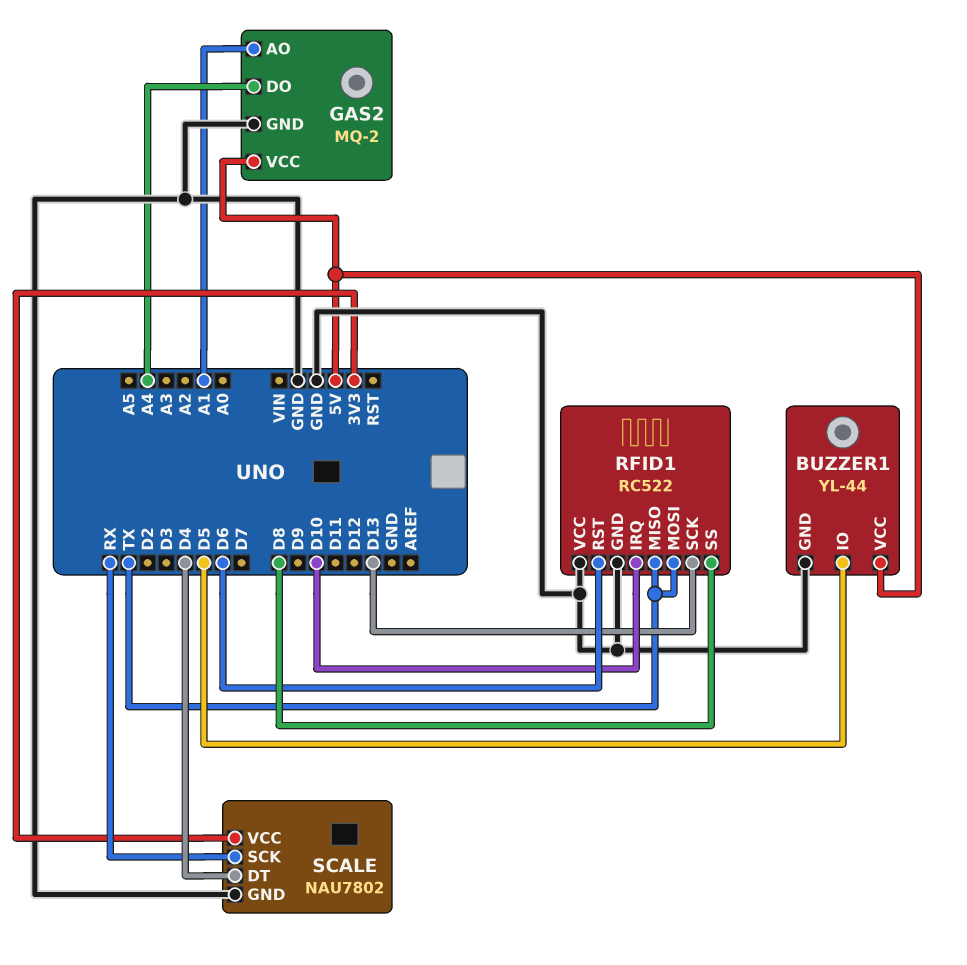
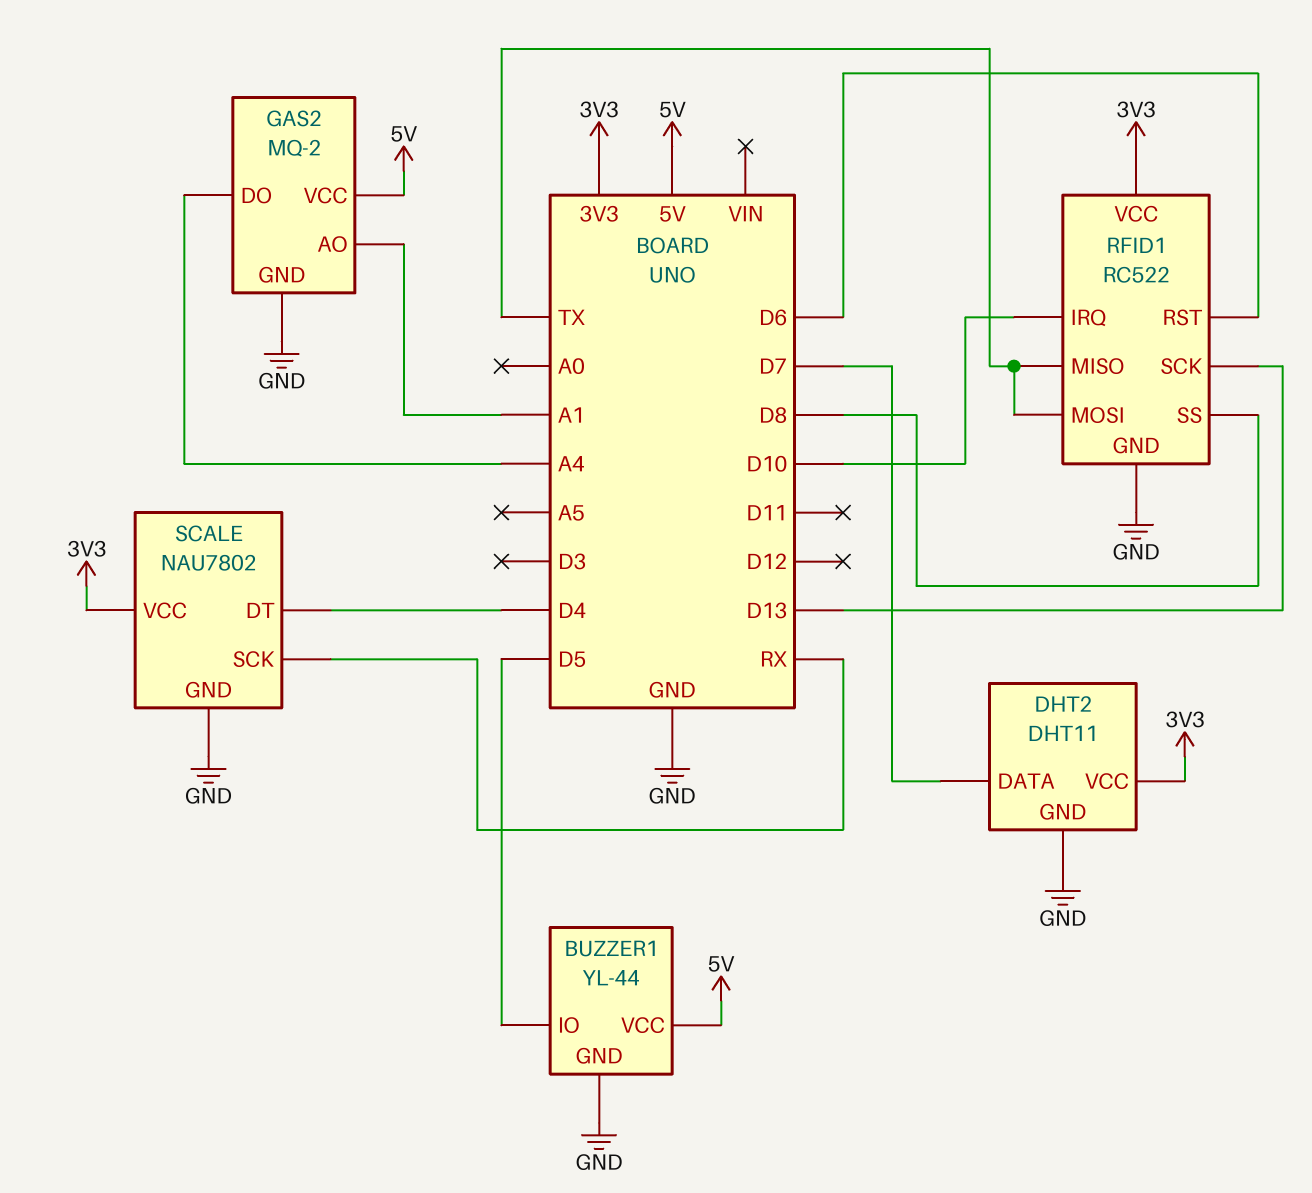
DHT2: none -> DHT11
DHT2 pin DATA: none -> D7
DHT2 pin GND: none -> GND
DHT2 pin VCC: none -> 3V3
RFID1 pin VCC: GND -> 3V3

